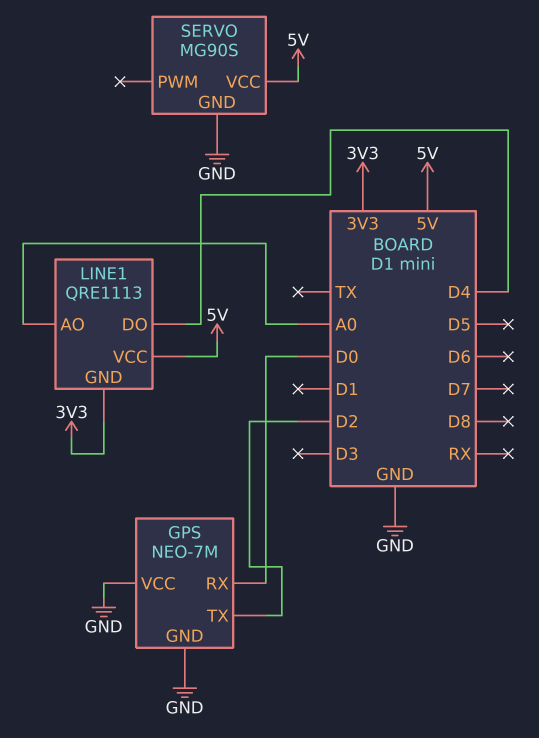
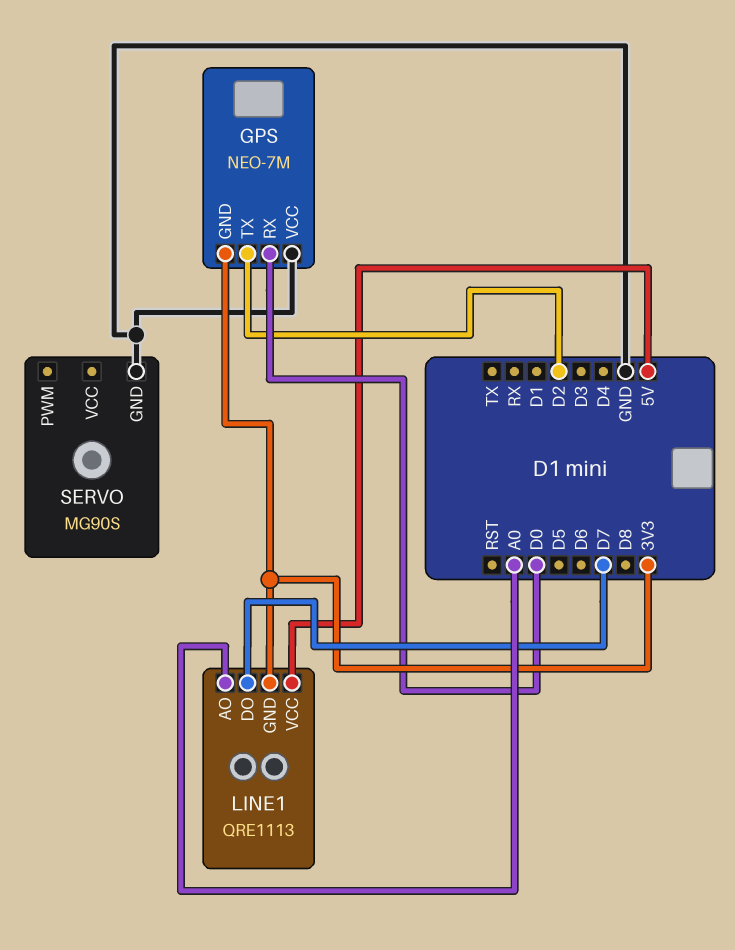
GPS pin GND: GND -> 3V3
LINE1 pin DO: D4 -> D7
SERVO pin VCC: 5V -> none

